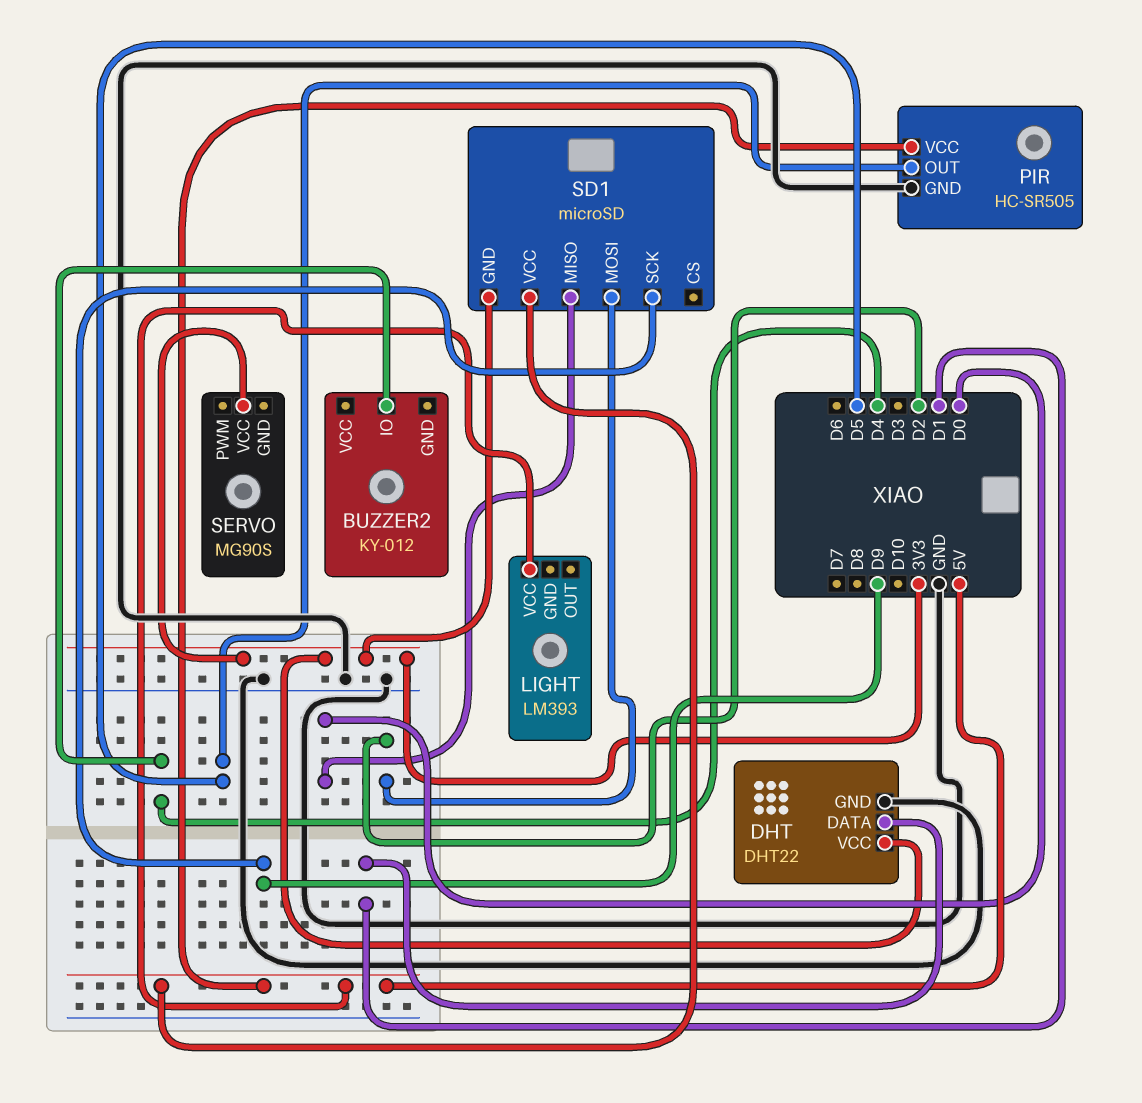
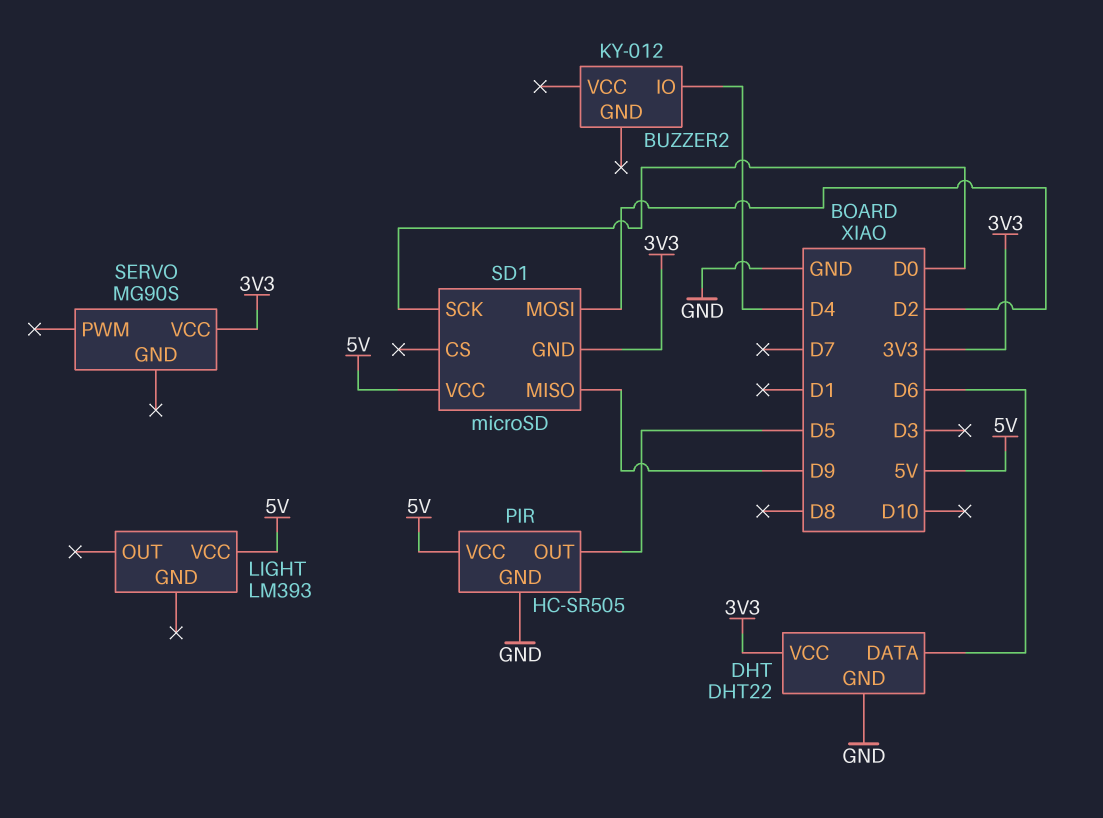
DHT pin DATA: D1 -> D6
SD1 pin MISO: D0 -> D9
SD1 pin SCK: D9 -> D0

